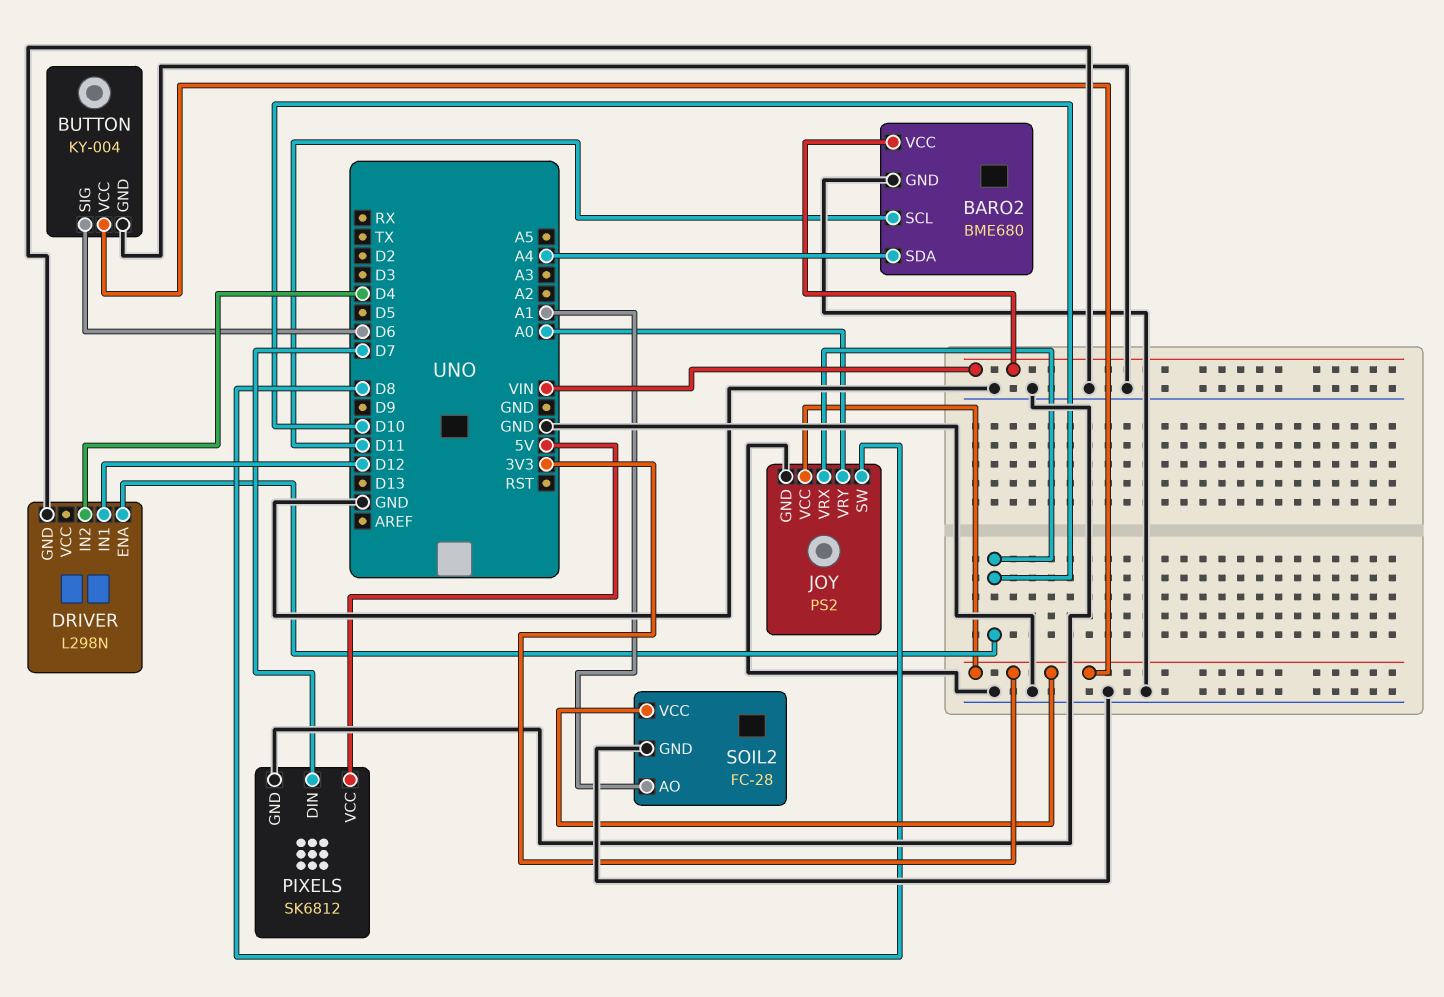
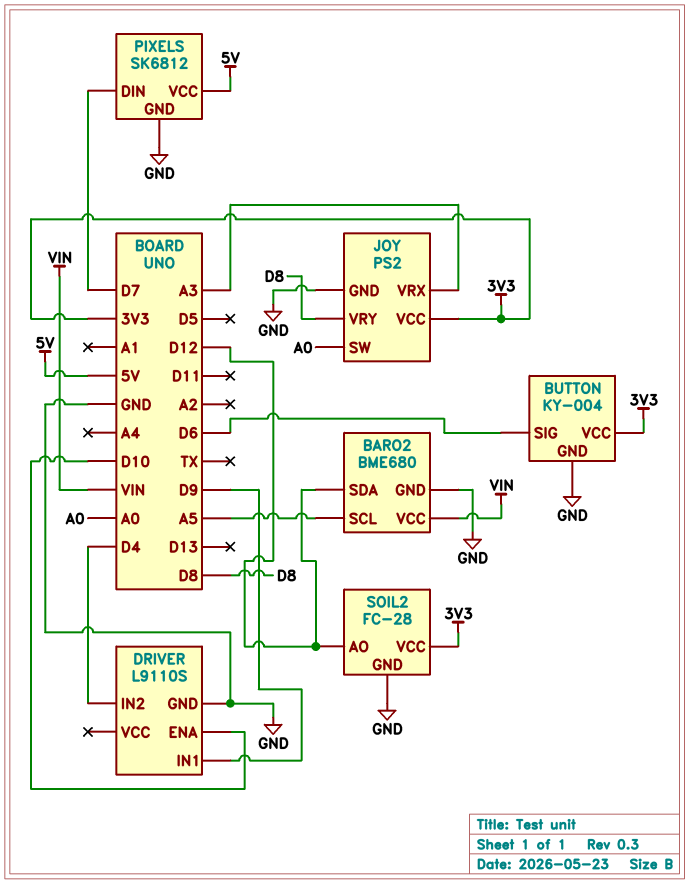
BARO2 pin SCL: D11 -> A5
BARO2 pin SDA: A4 -> D12
DRIVER: L298N -> L9110S
DRIVER pin IN1: D12 -> D9
JOY pin SW: D8 -> A0
JOY pin VRX: D10 -> A3
JOY pin VRY: A0 -> D8
SOIL2 pin AO: A1 -> D12

